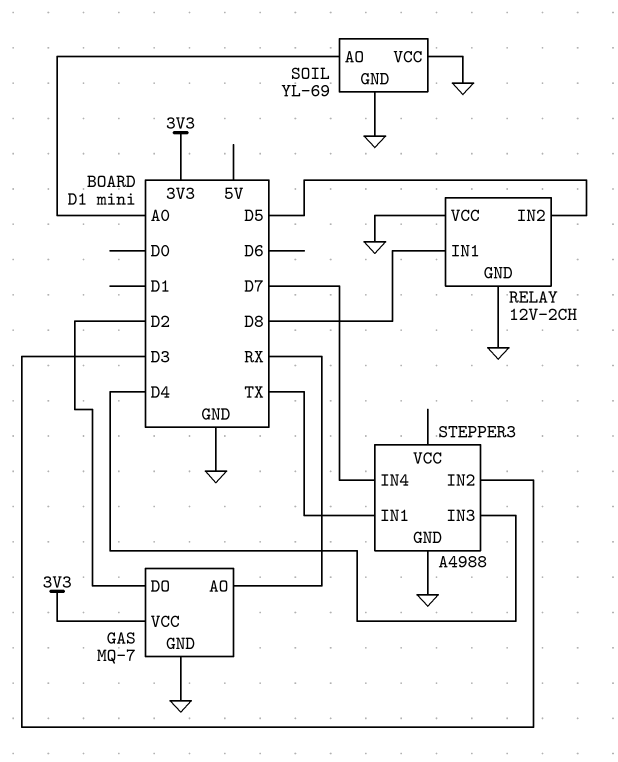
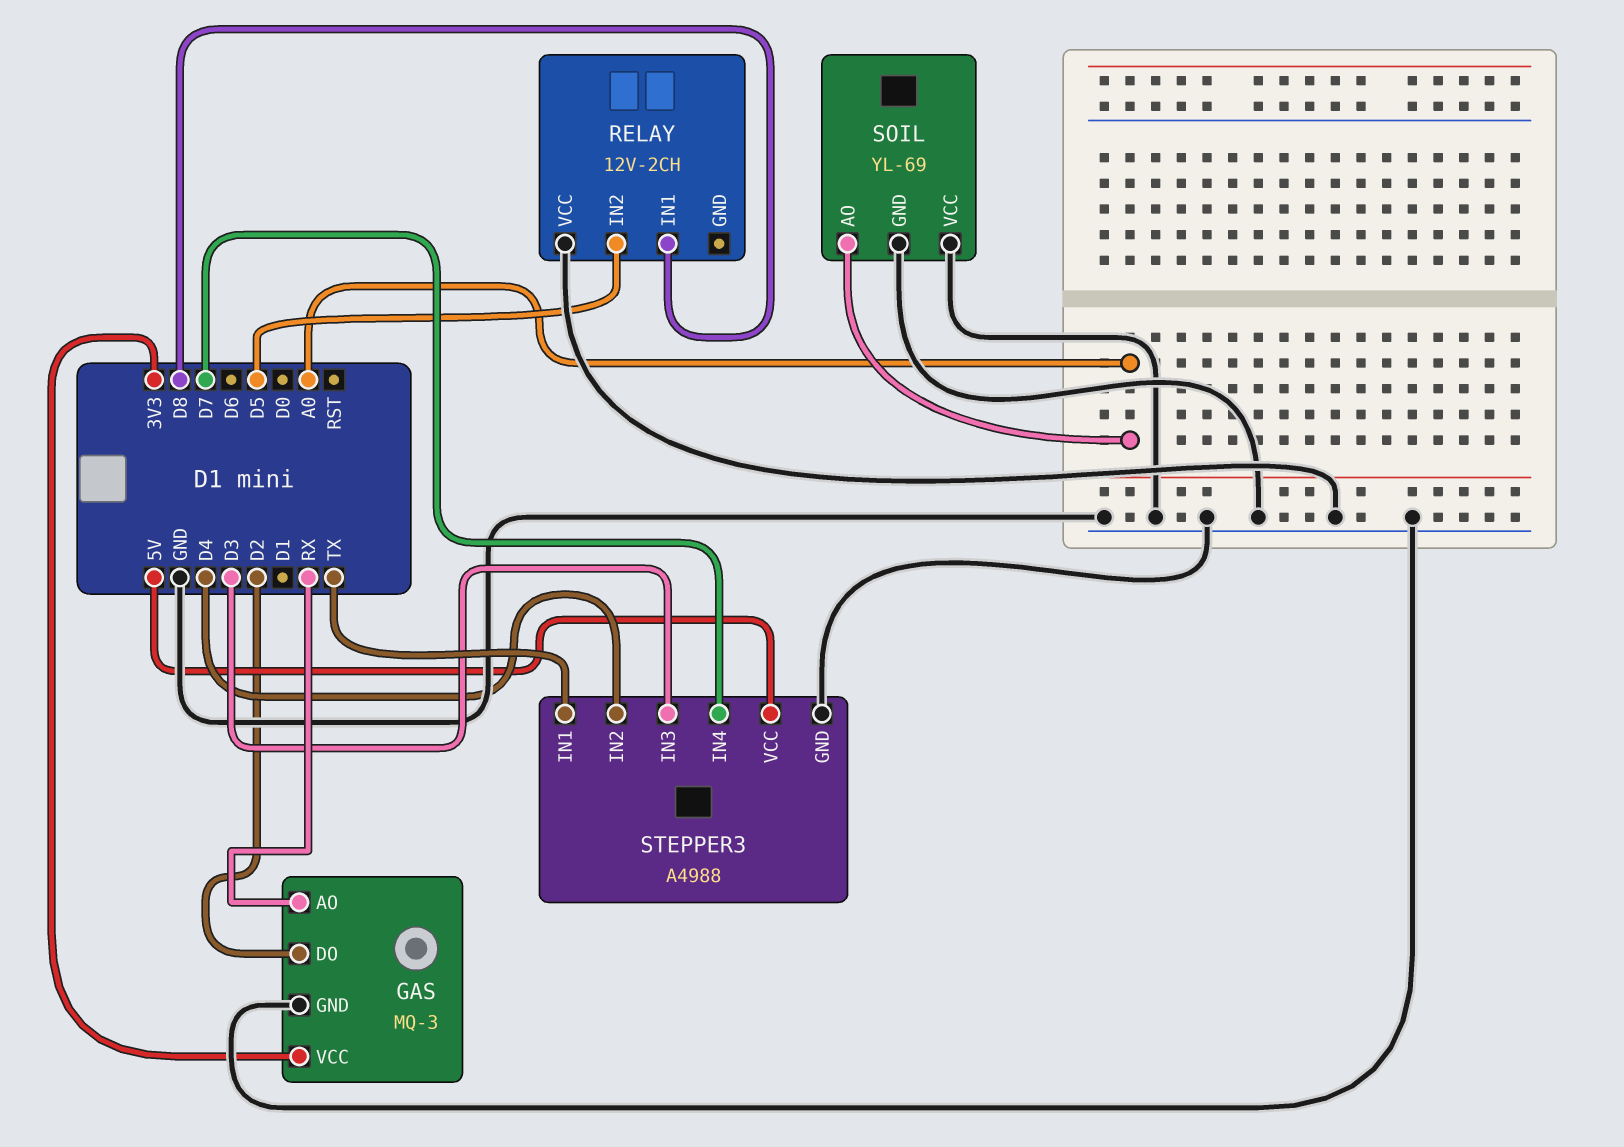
GAS: MQ-7 -> MQ-3
RELAY pin GND: GND -> none
STEPPER3 pin IN2: D3 -> D4
STEPPER3 pin IN3: D4 -> D3
STEPPER3 pin VCC: none -> 5V

